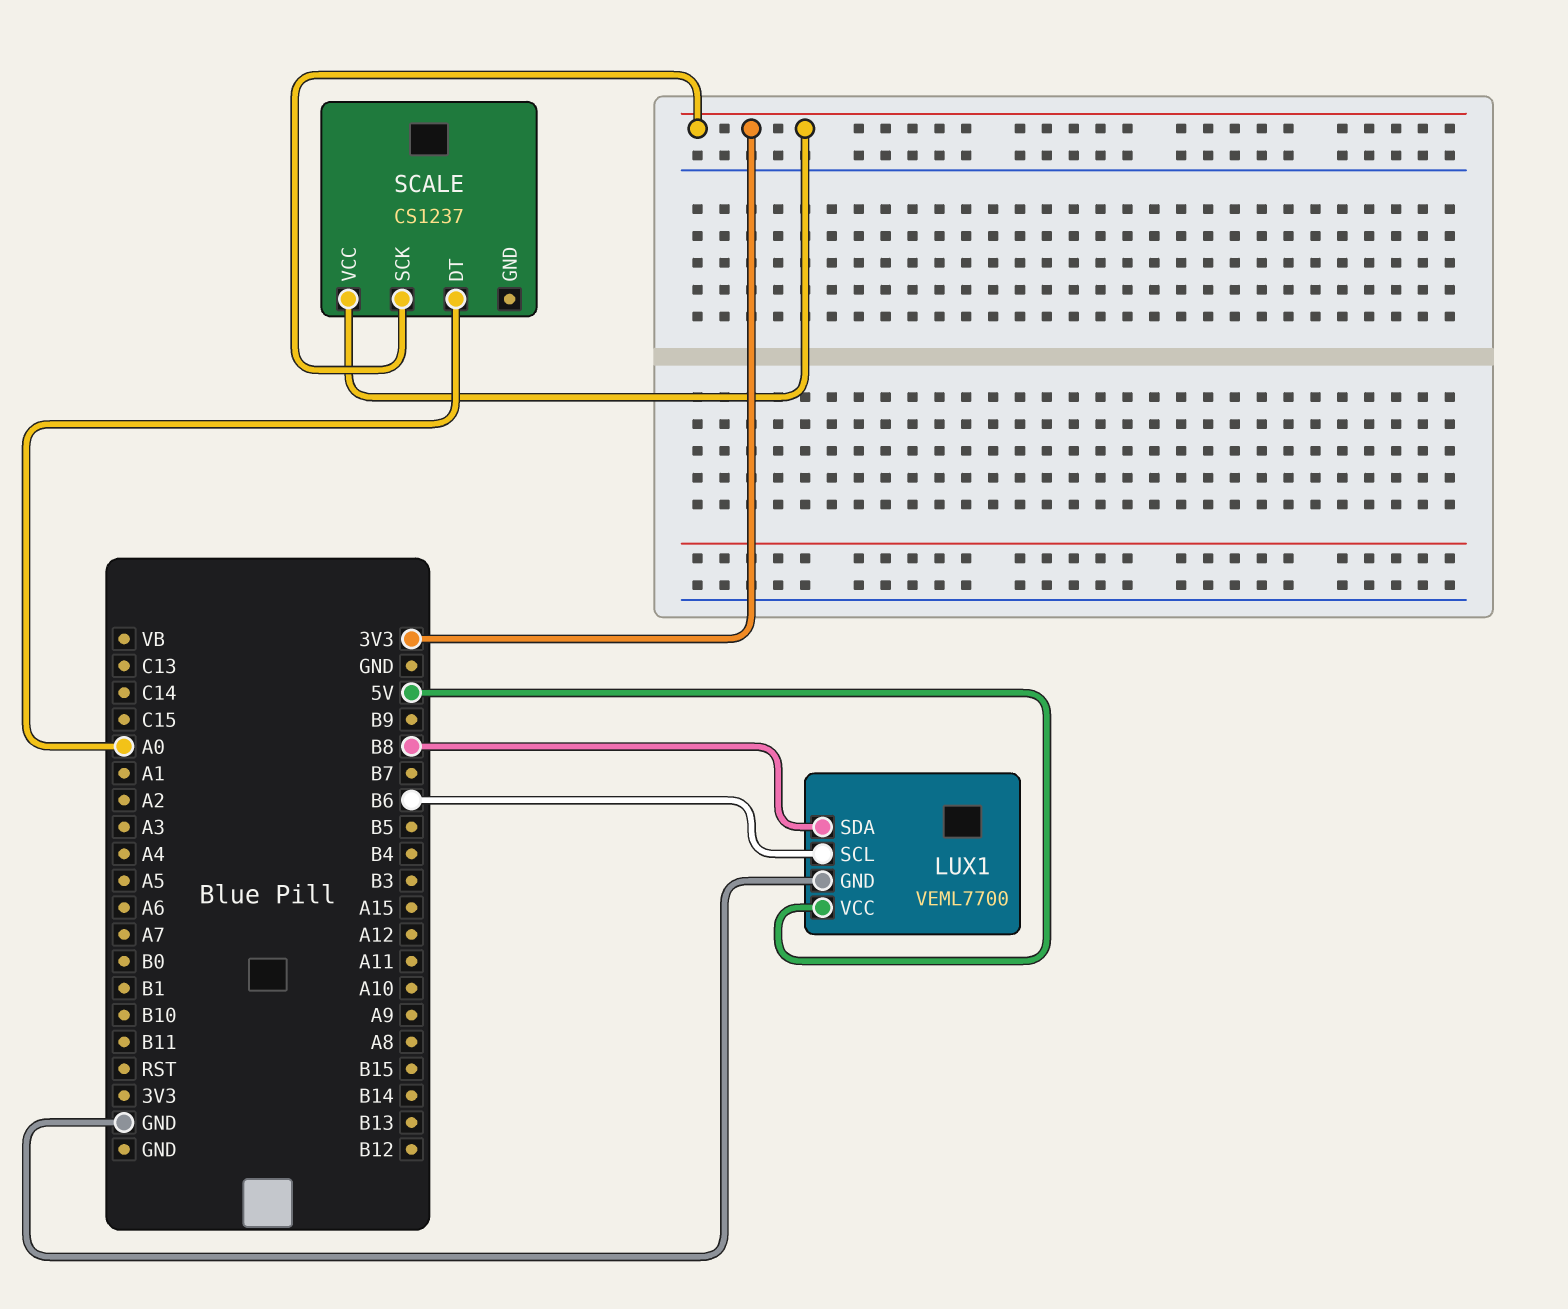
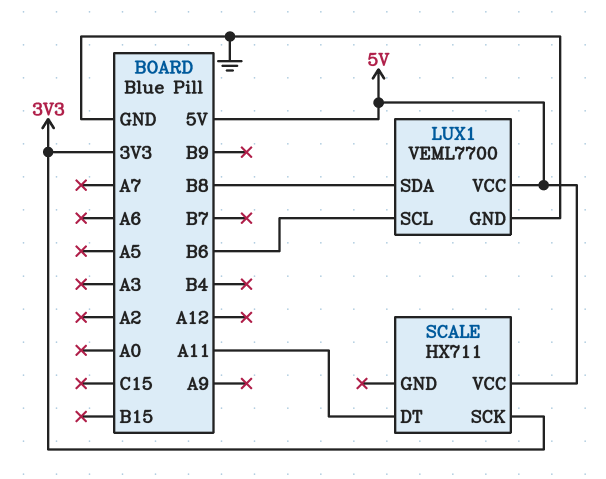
SCALE: CS1237 -> HX711
SCALE pin DT: A0 -> A11
SCALE pin VCC: 3V3 -> 5V

